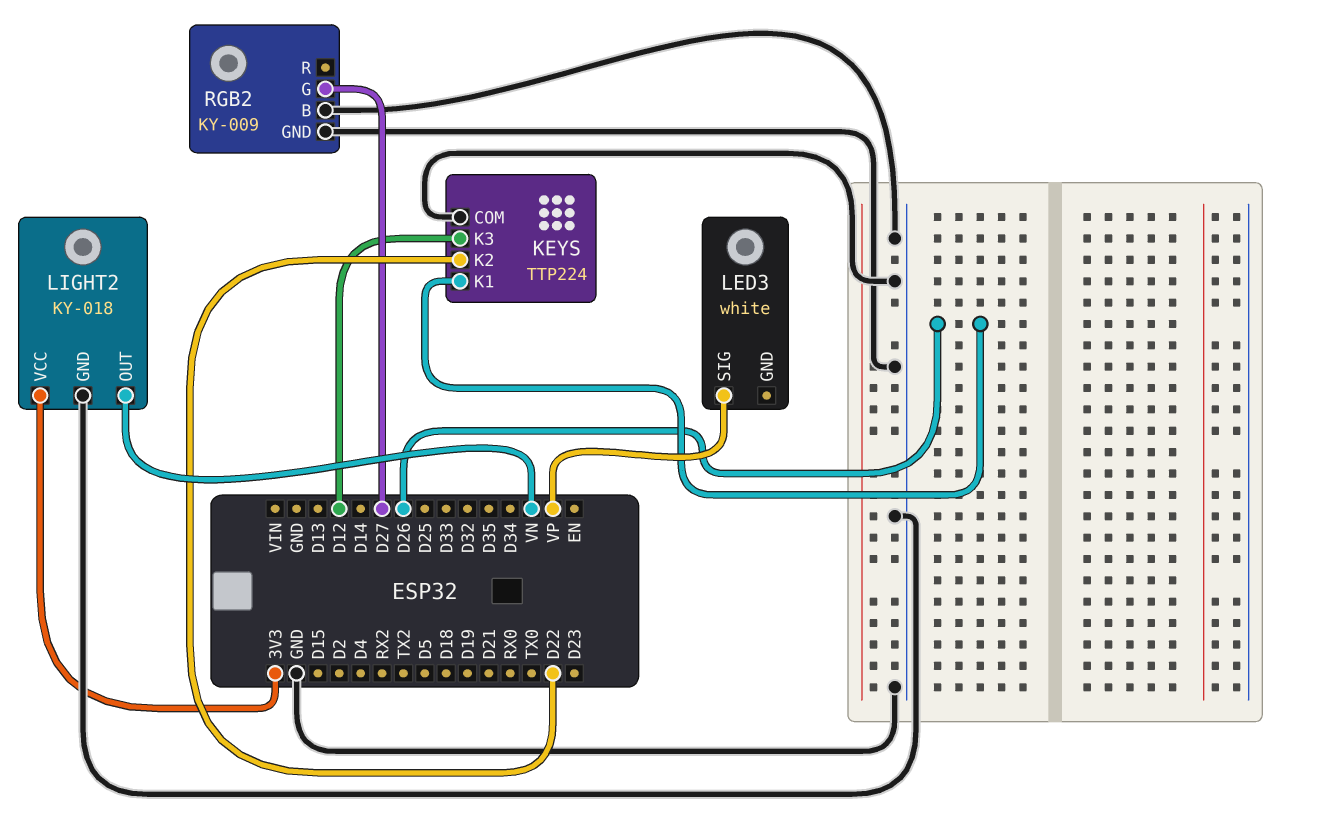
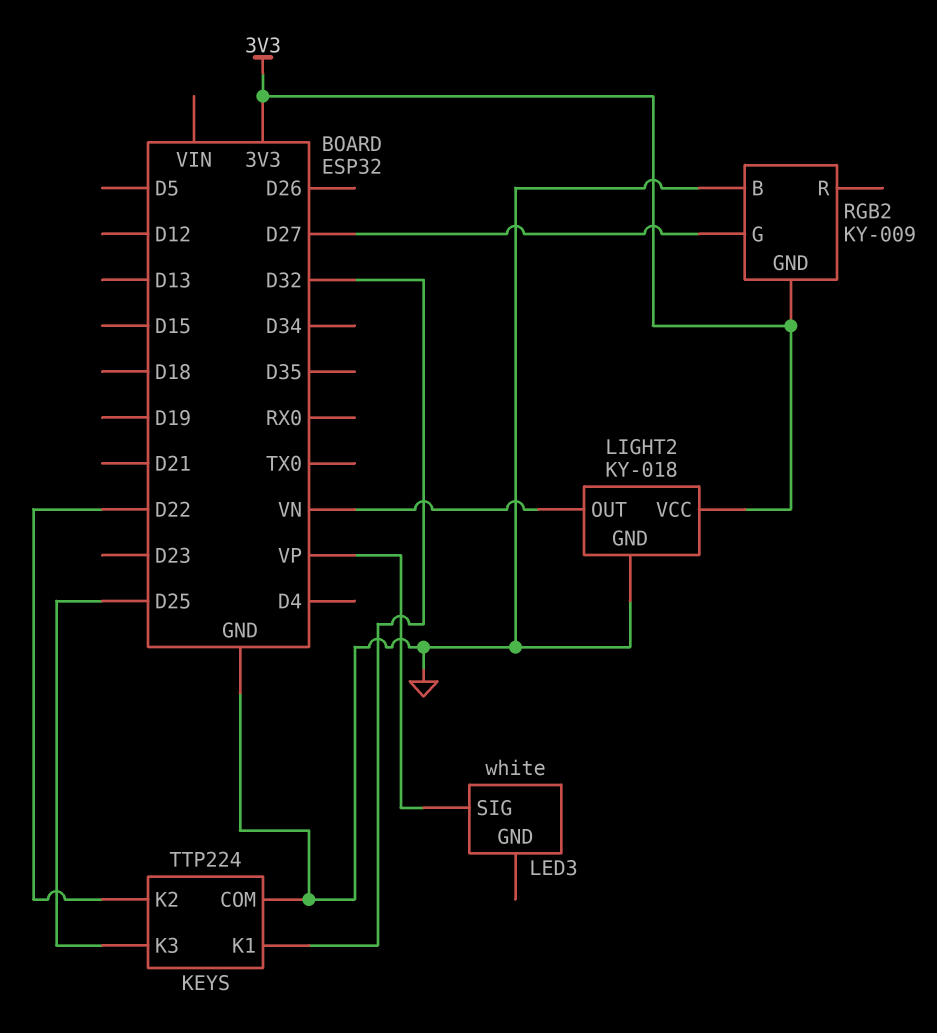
KEYS pin K1: D26 -> D32
KEYS pin K3: D12 -> D25
RGB2 pin GND: GND -> 3V3

